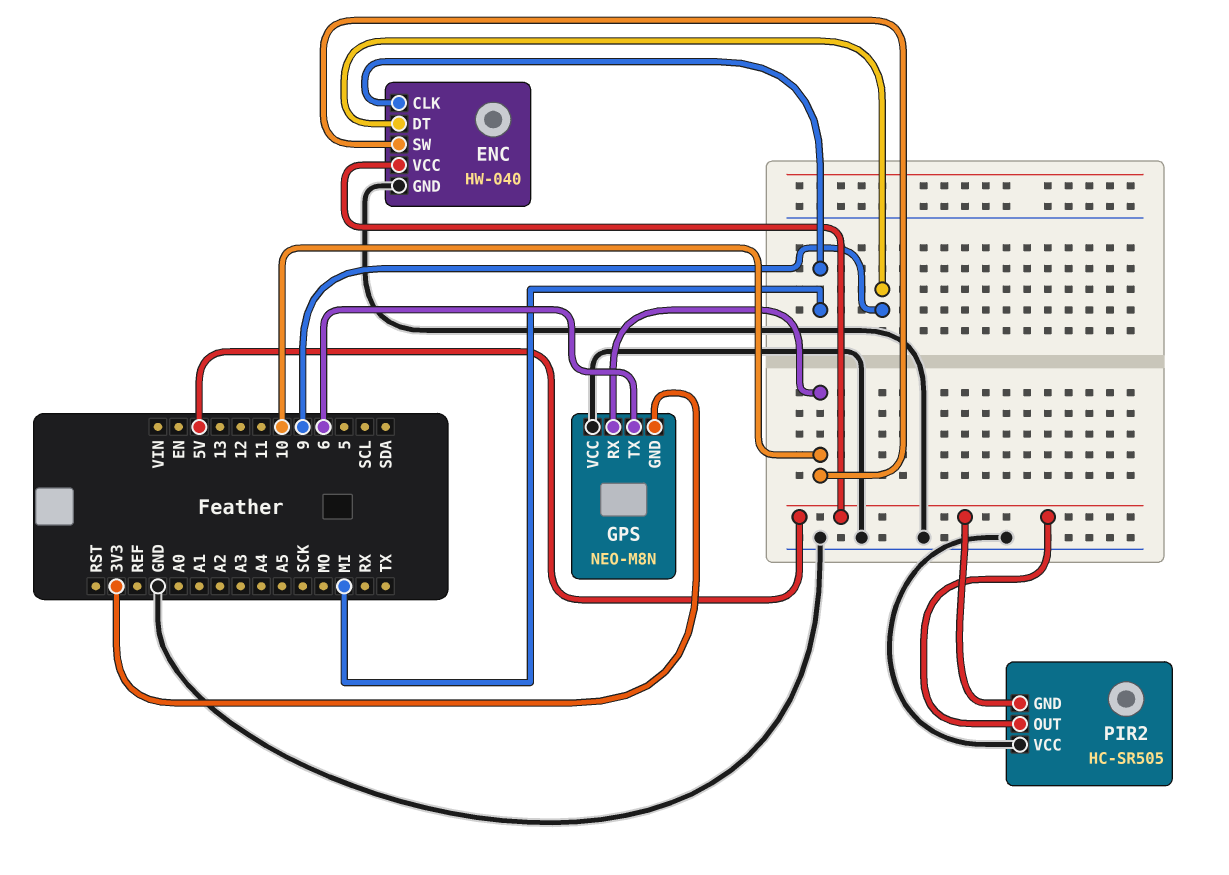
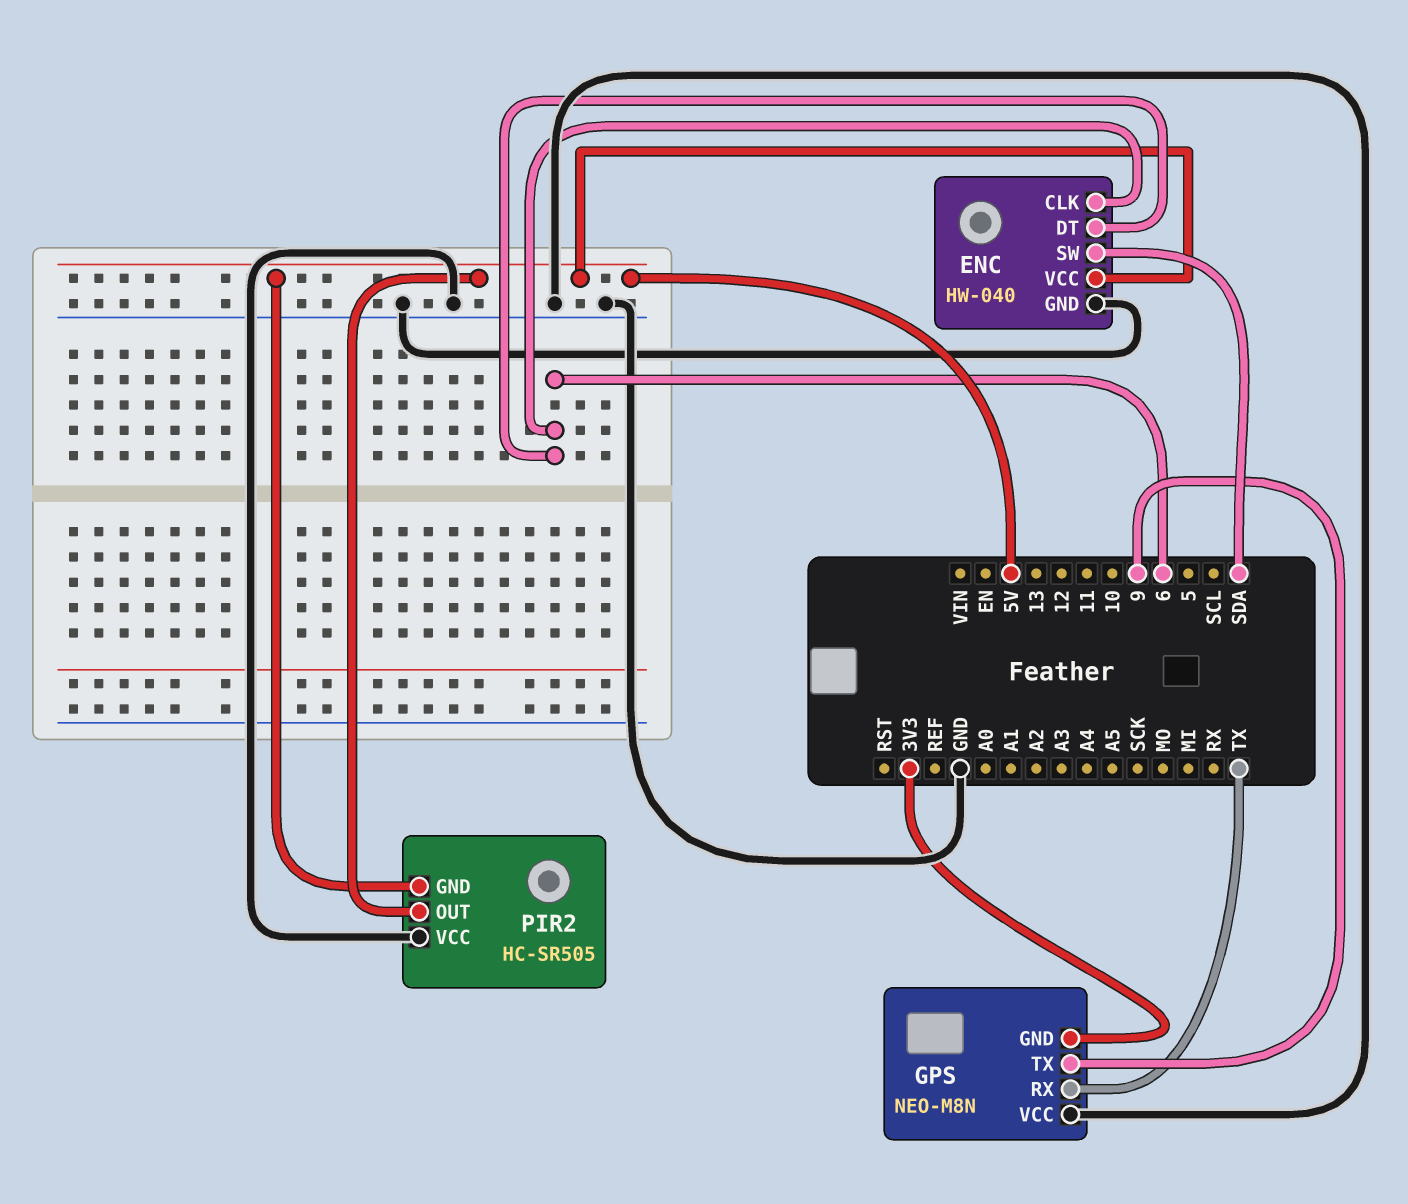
ENC pin CLK: MI -> 6
ENC pin DT: 9 -> 6
ENC pin SW: 10 -> SDA
GPS pin RX: 10 -> TX
GPS pin TX: 6 -> 9

